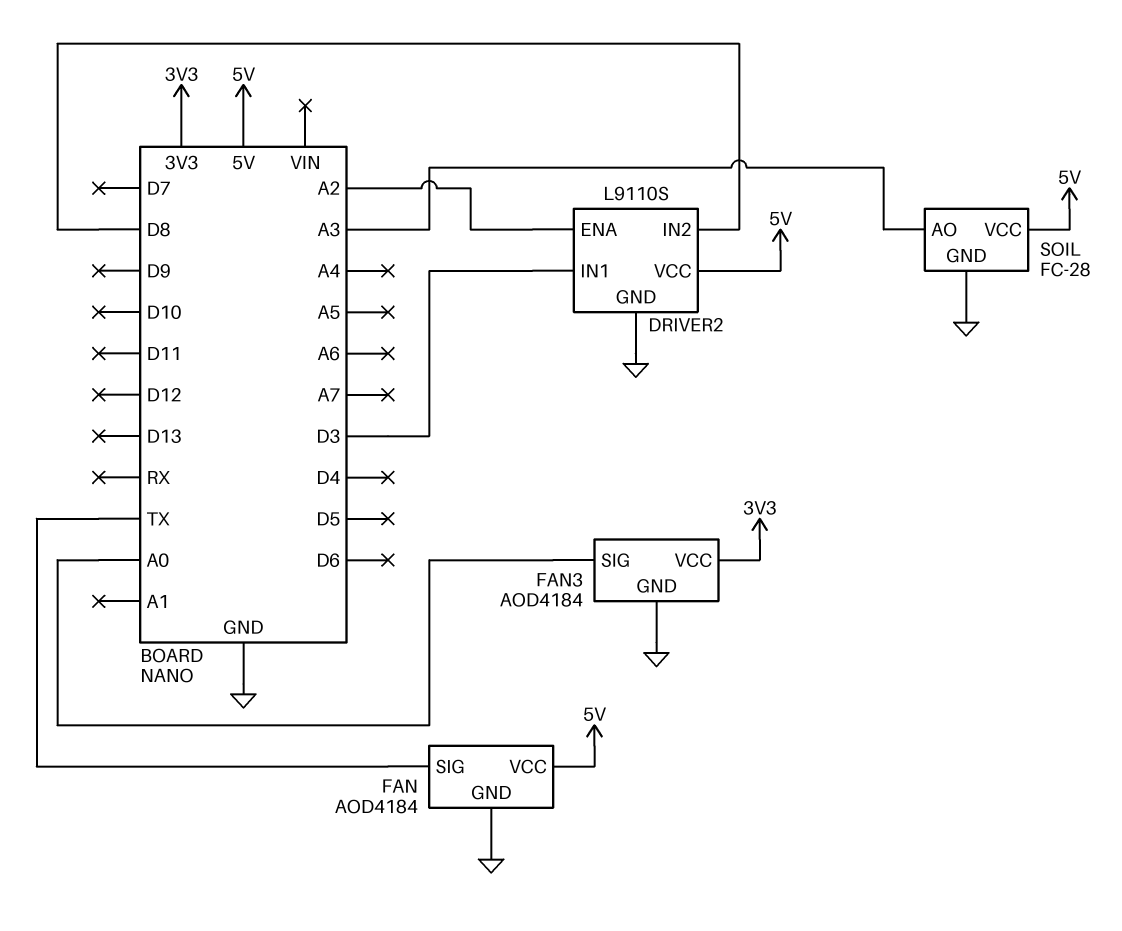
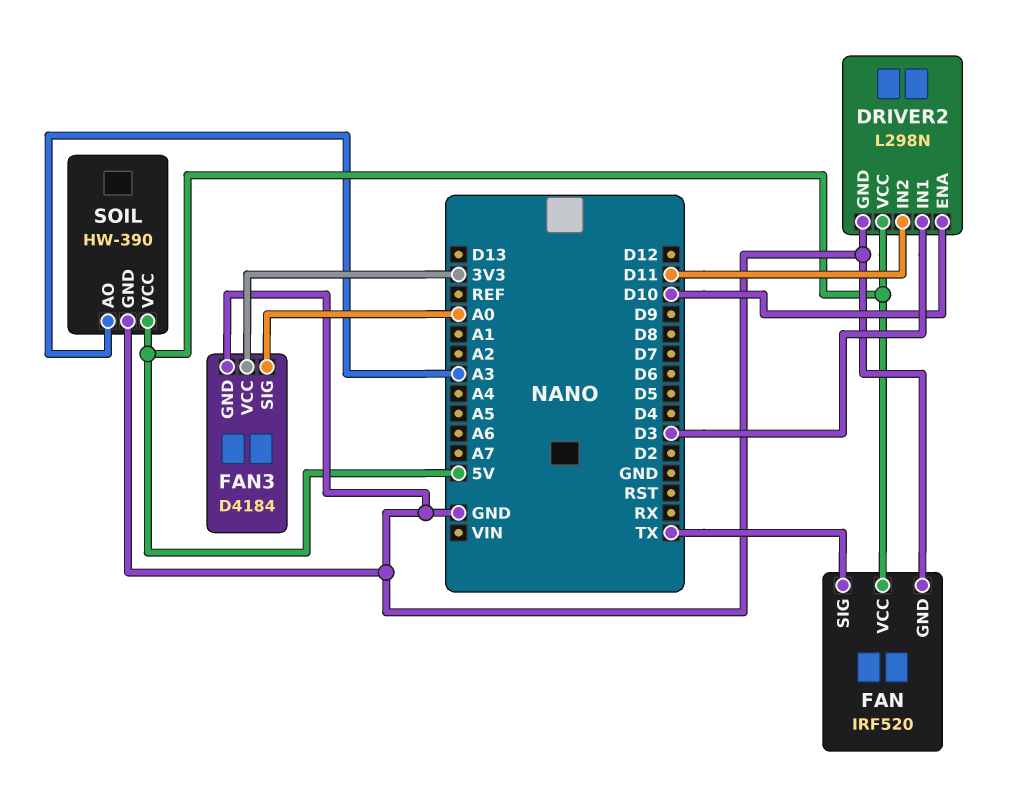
DRIVER2: L9110S -> L298N
DRIVER2 pin ENA: A2 -> D10
DRIVER2 pin IN2: D8 -> D11
FAN: AOD4184 -> IRF520
FAN3: AOD4184 -> D4184
SOIL: FC-28 -> HW-390

